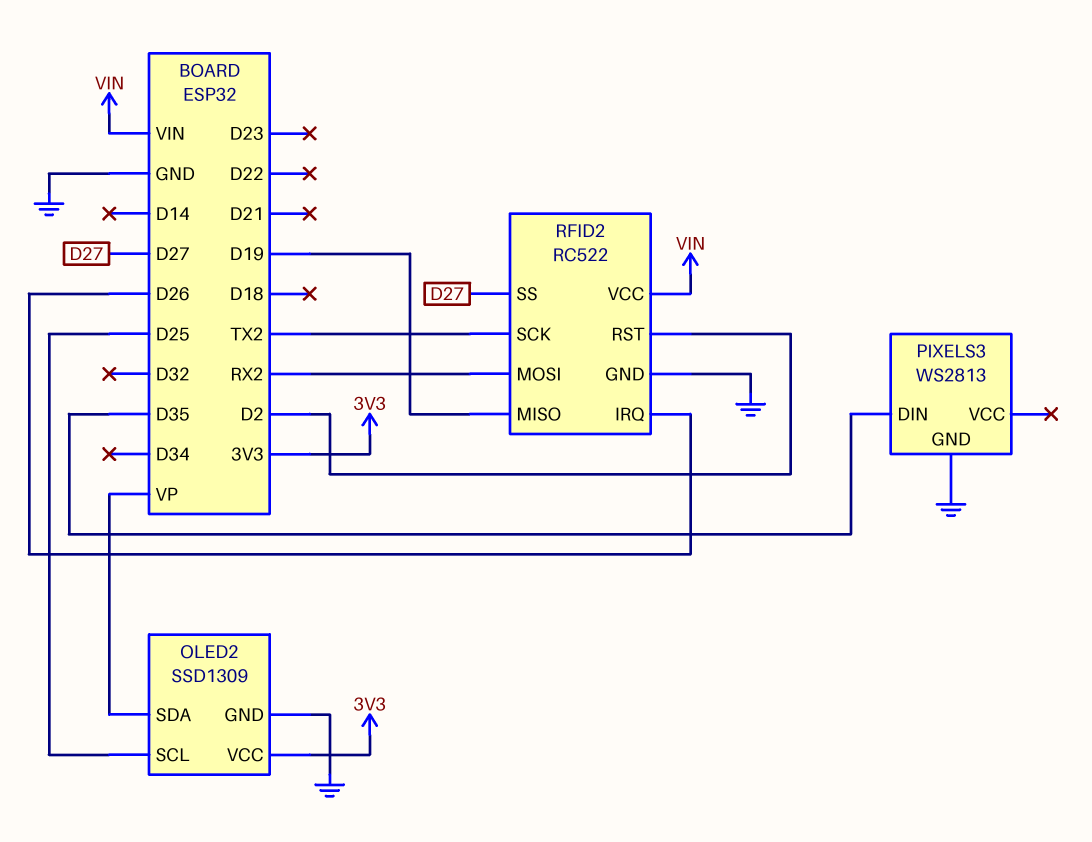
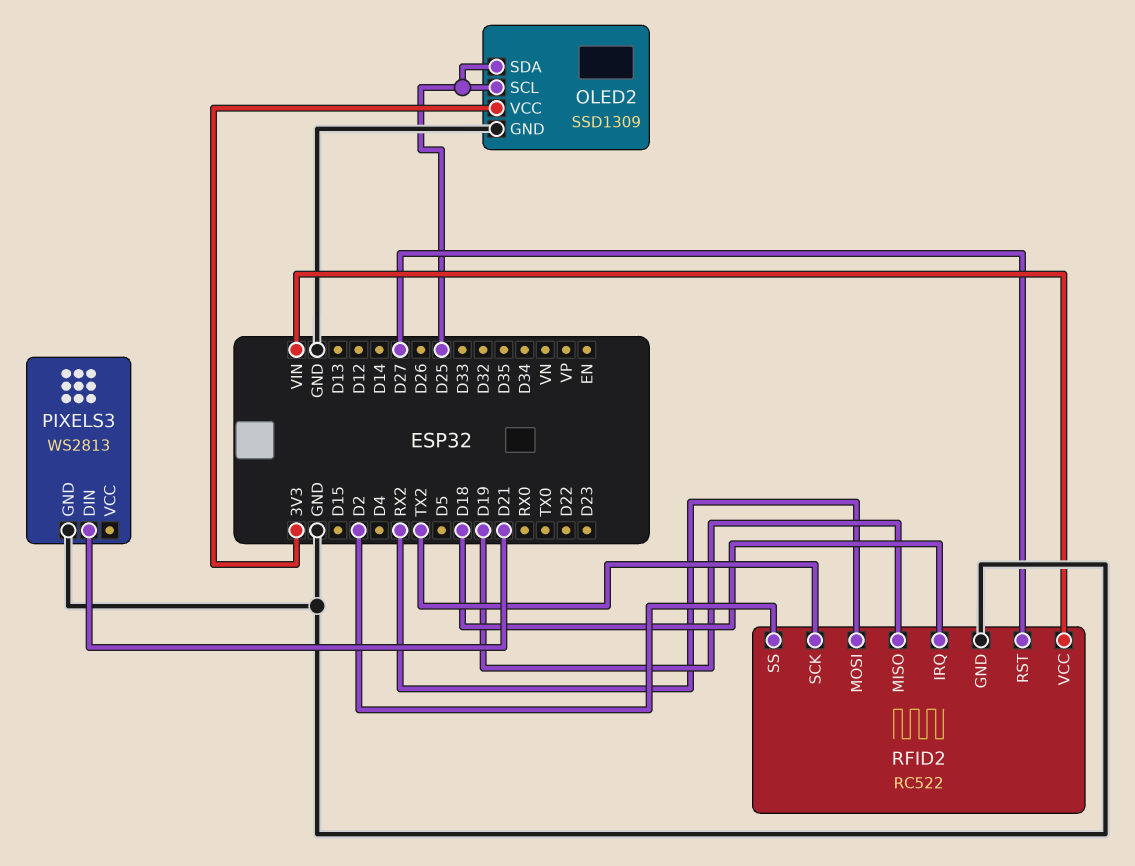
OLED2 pin SDA: VP -> D25
PIXELS3 pin DIN: D35 -> D21
RFID2 pin IRQ: D26 -> D18
RFID2 pin RST: D2 -> D27
RFID2 pin SS: D27 -> D2

